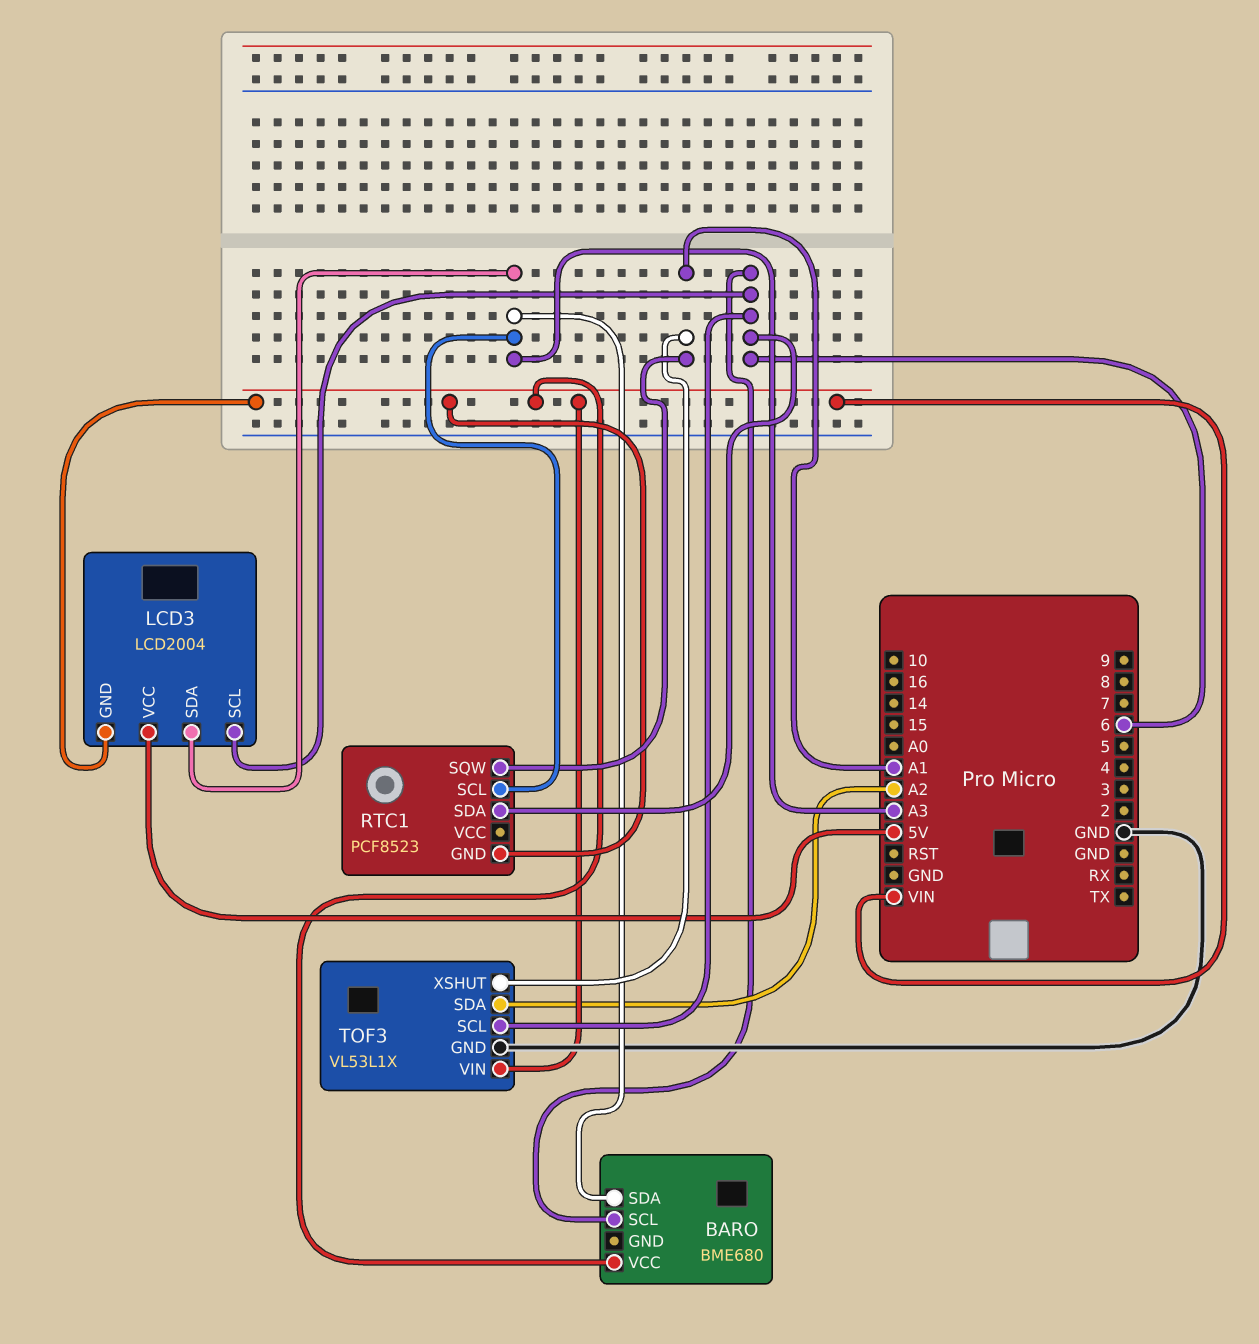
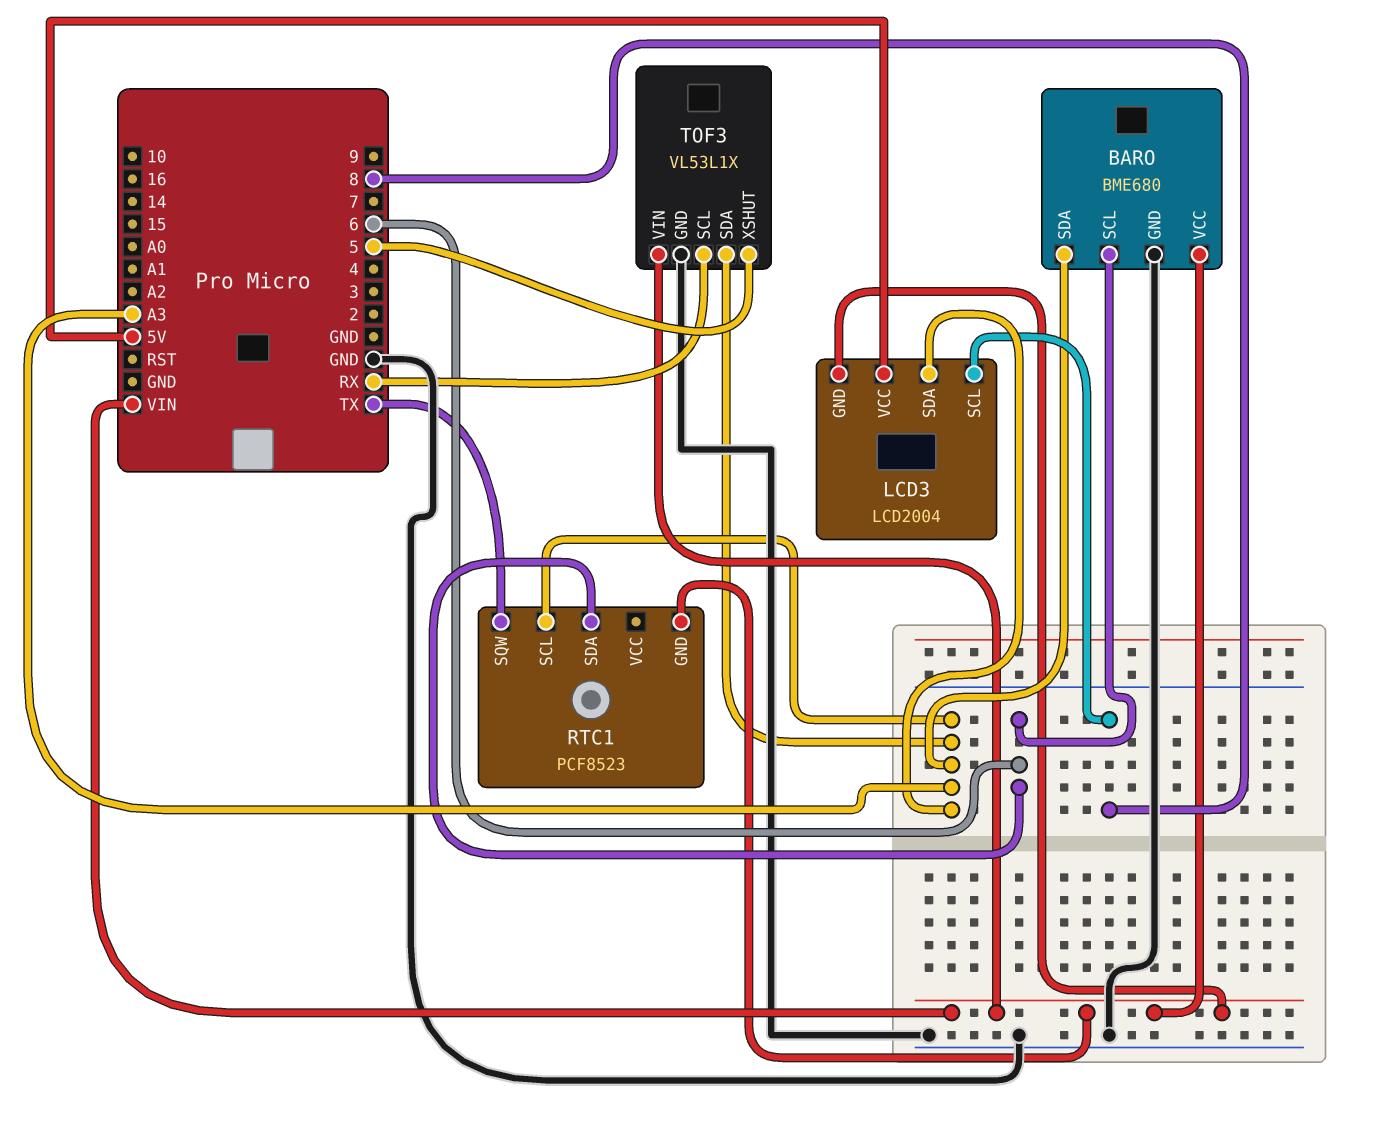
BARO pin GND: none -> GND
LCD3 pin SCL: 6 -> 8
RTC1 pin SQW: A1 -> TX
TOF3 pin SCL: 6 -> RX
TOF3 pin SDA: A2 -> A3
TOF3 pin XSHUT: A1 -> 5

